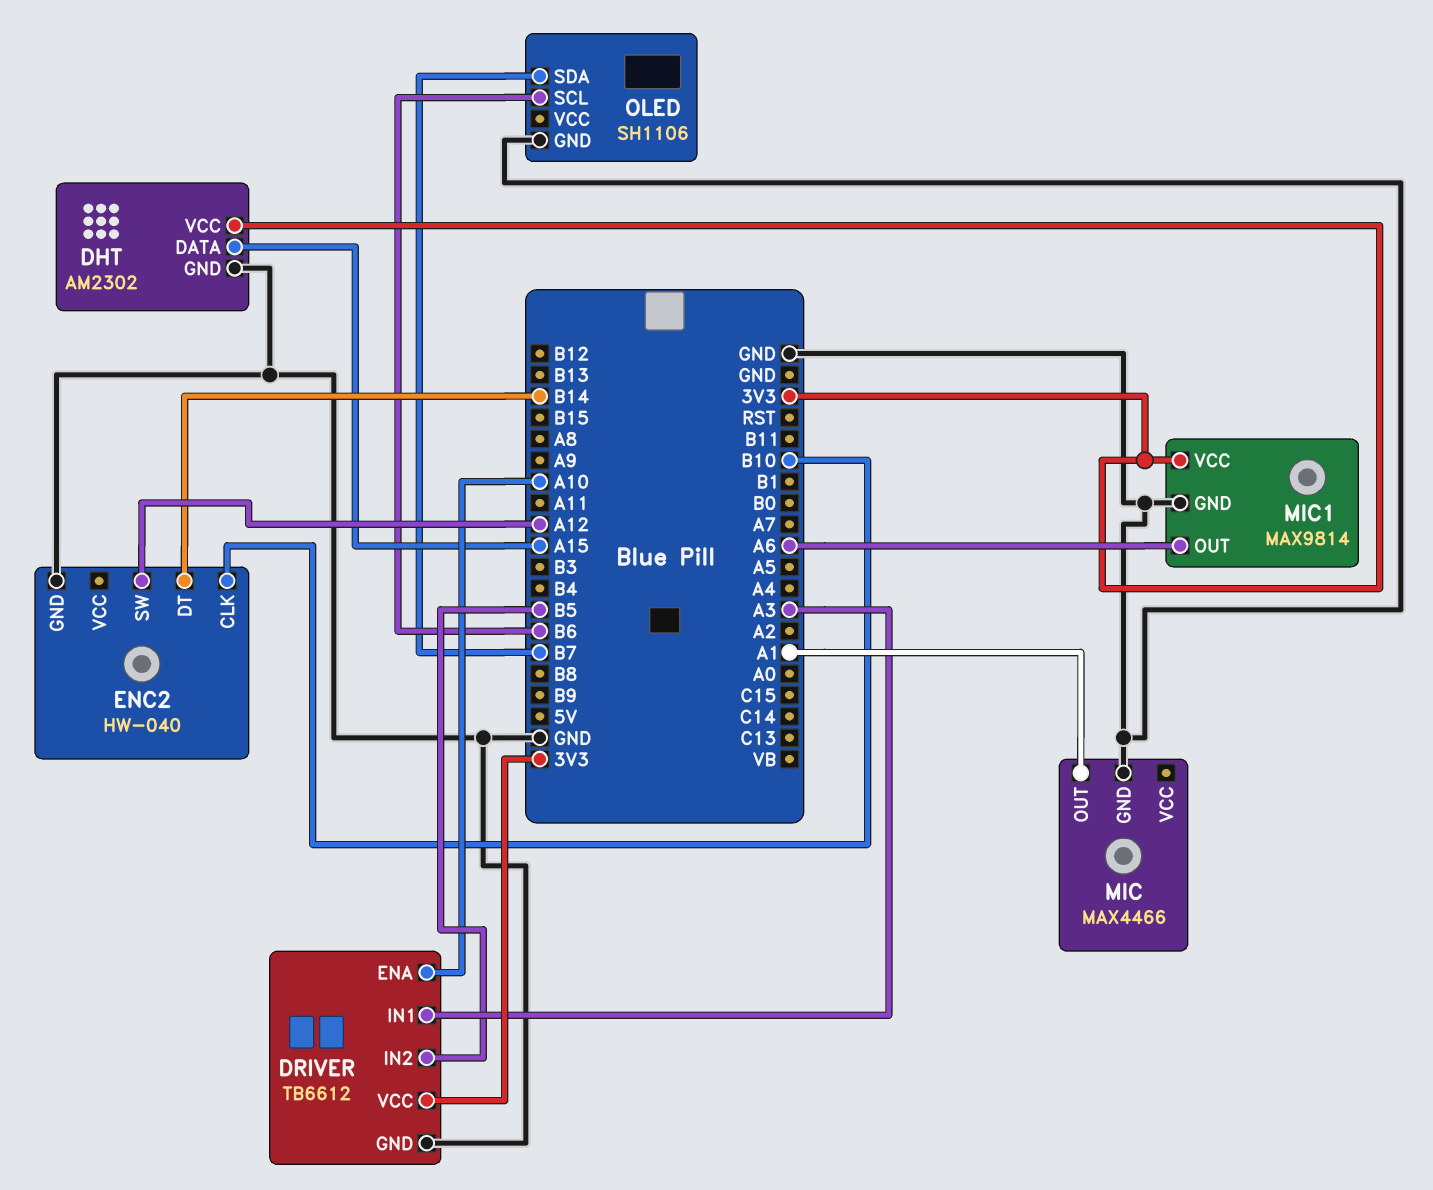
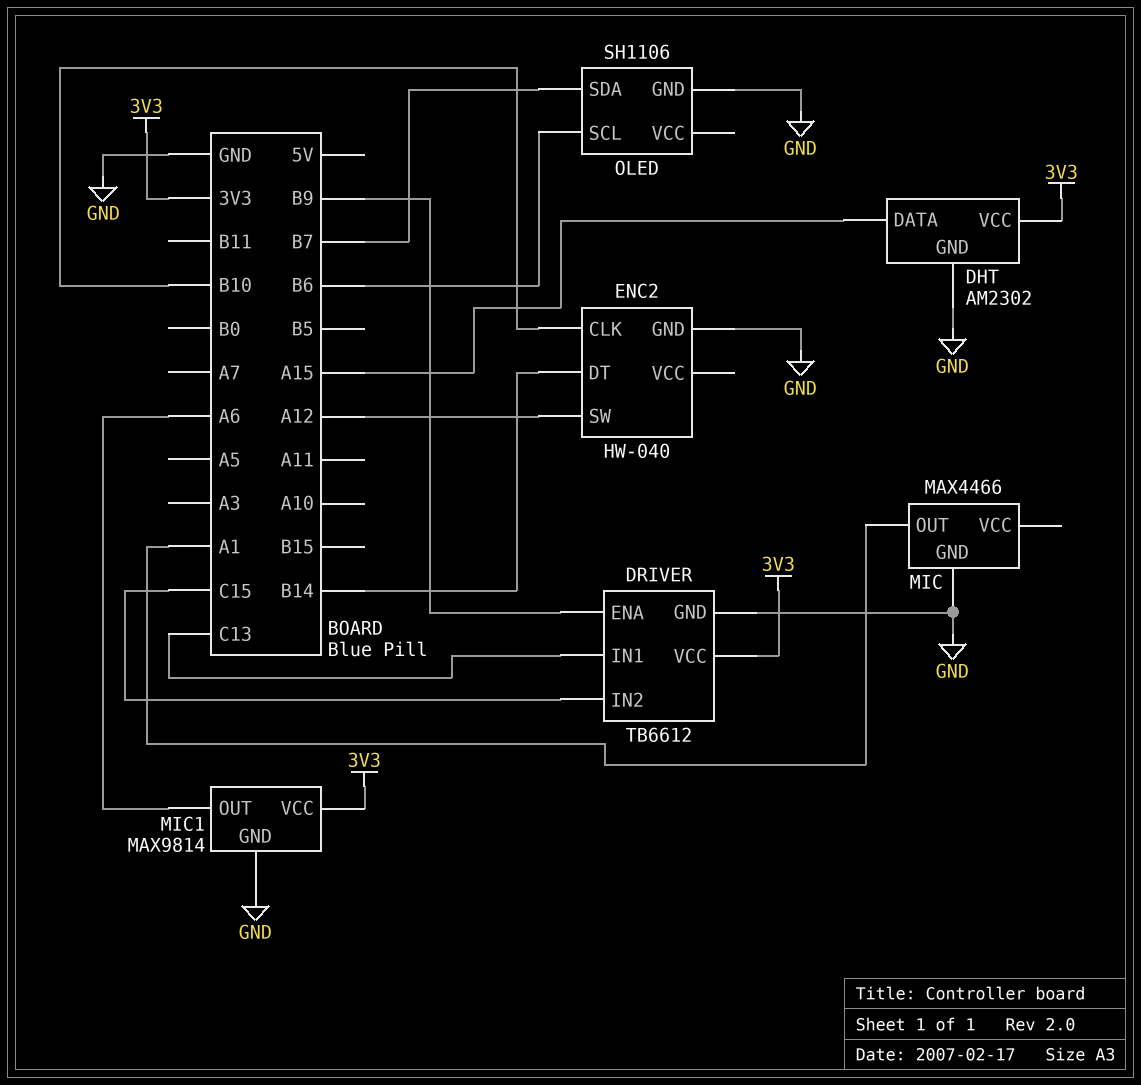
DRIVER pin ENA: A10 -> B9
DRIVER pin IN1: A3 -> C13
DRIVER pin IN2: B5 -> C15

